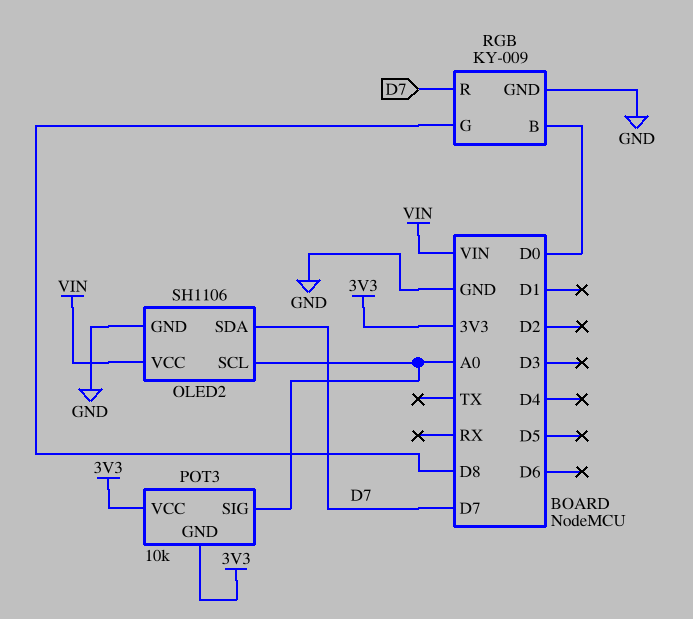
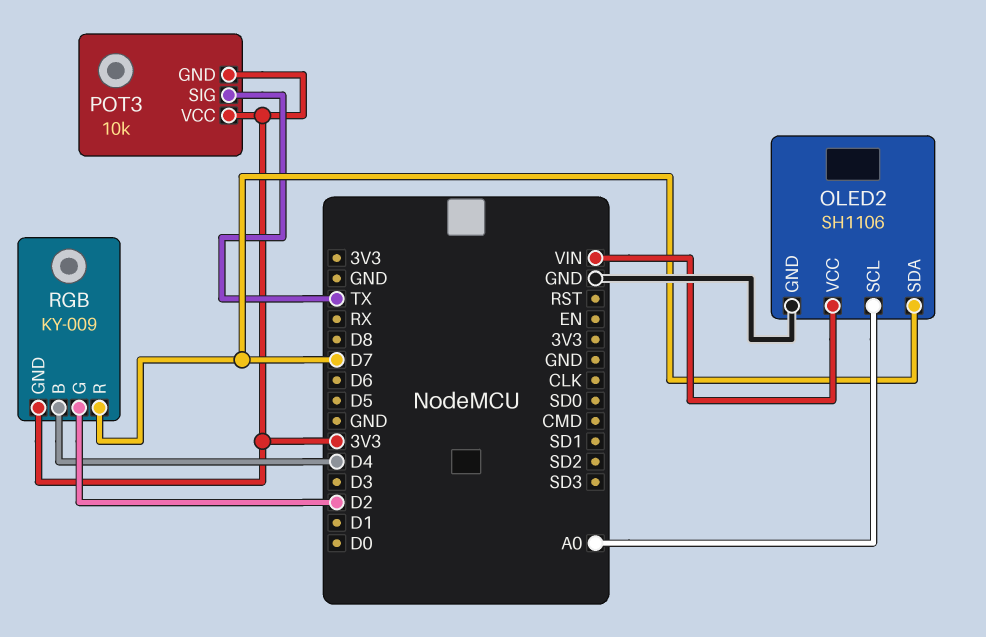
POT3 pin SIG: A0 -> TX
RGB pin B: D0 -> D4
RGB pin G: D8 -> D2
RGB pin GND: GND -> 3V3

